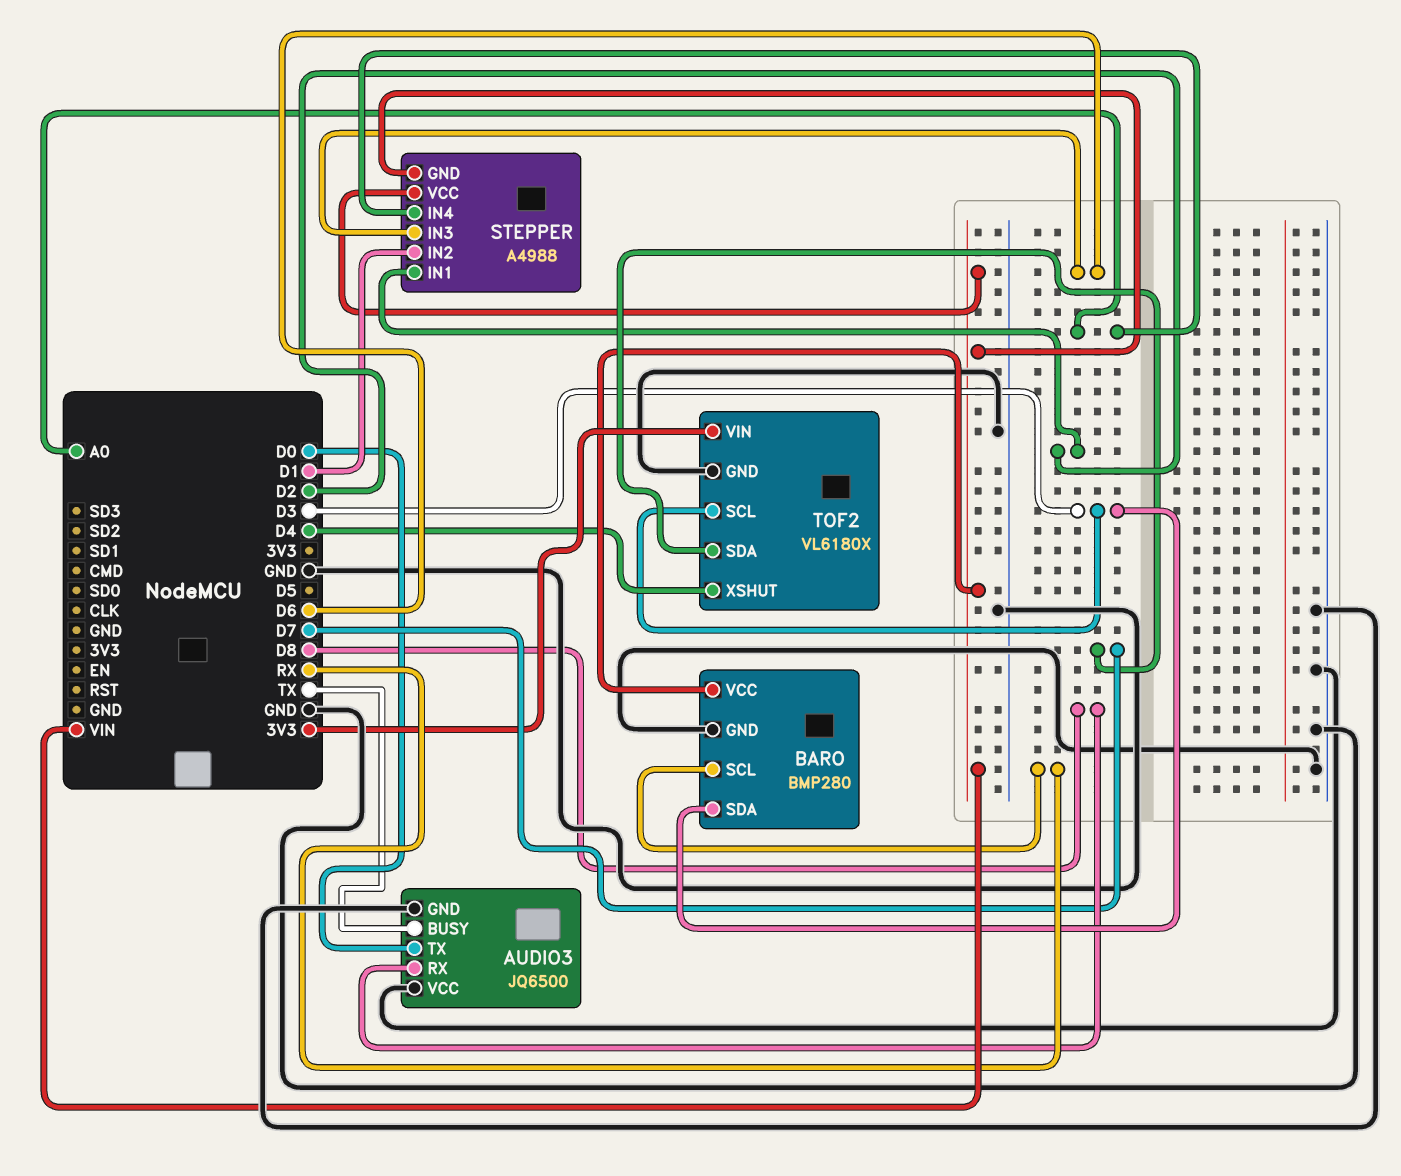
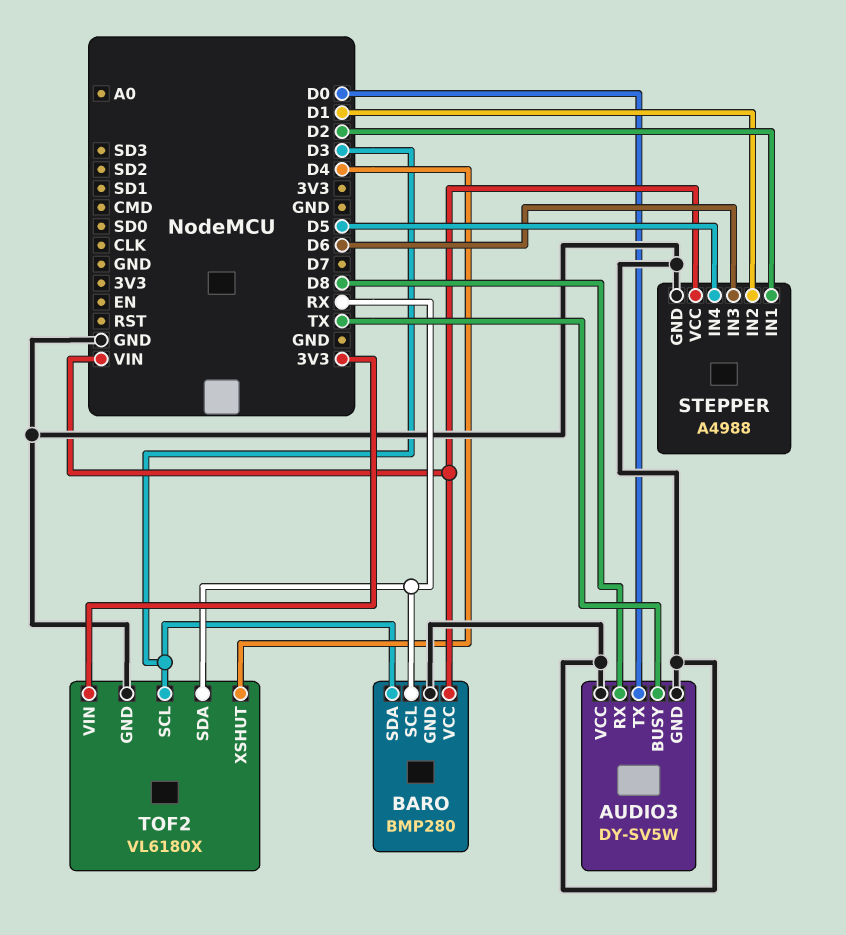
AUDIO3: JQ6500 -> DY-SV5W
STEPPER pin GND: VIN -> GND
STEPPER pin IN4: A0 -> D5
TOF2 pin SDA: D7 -> RX

